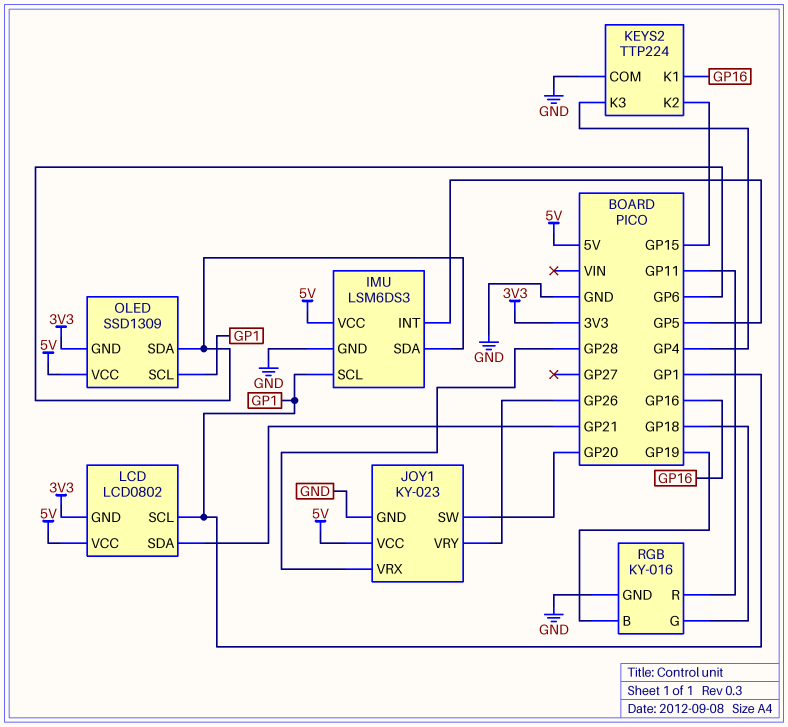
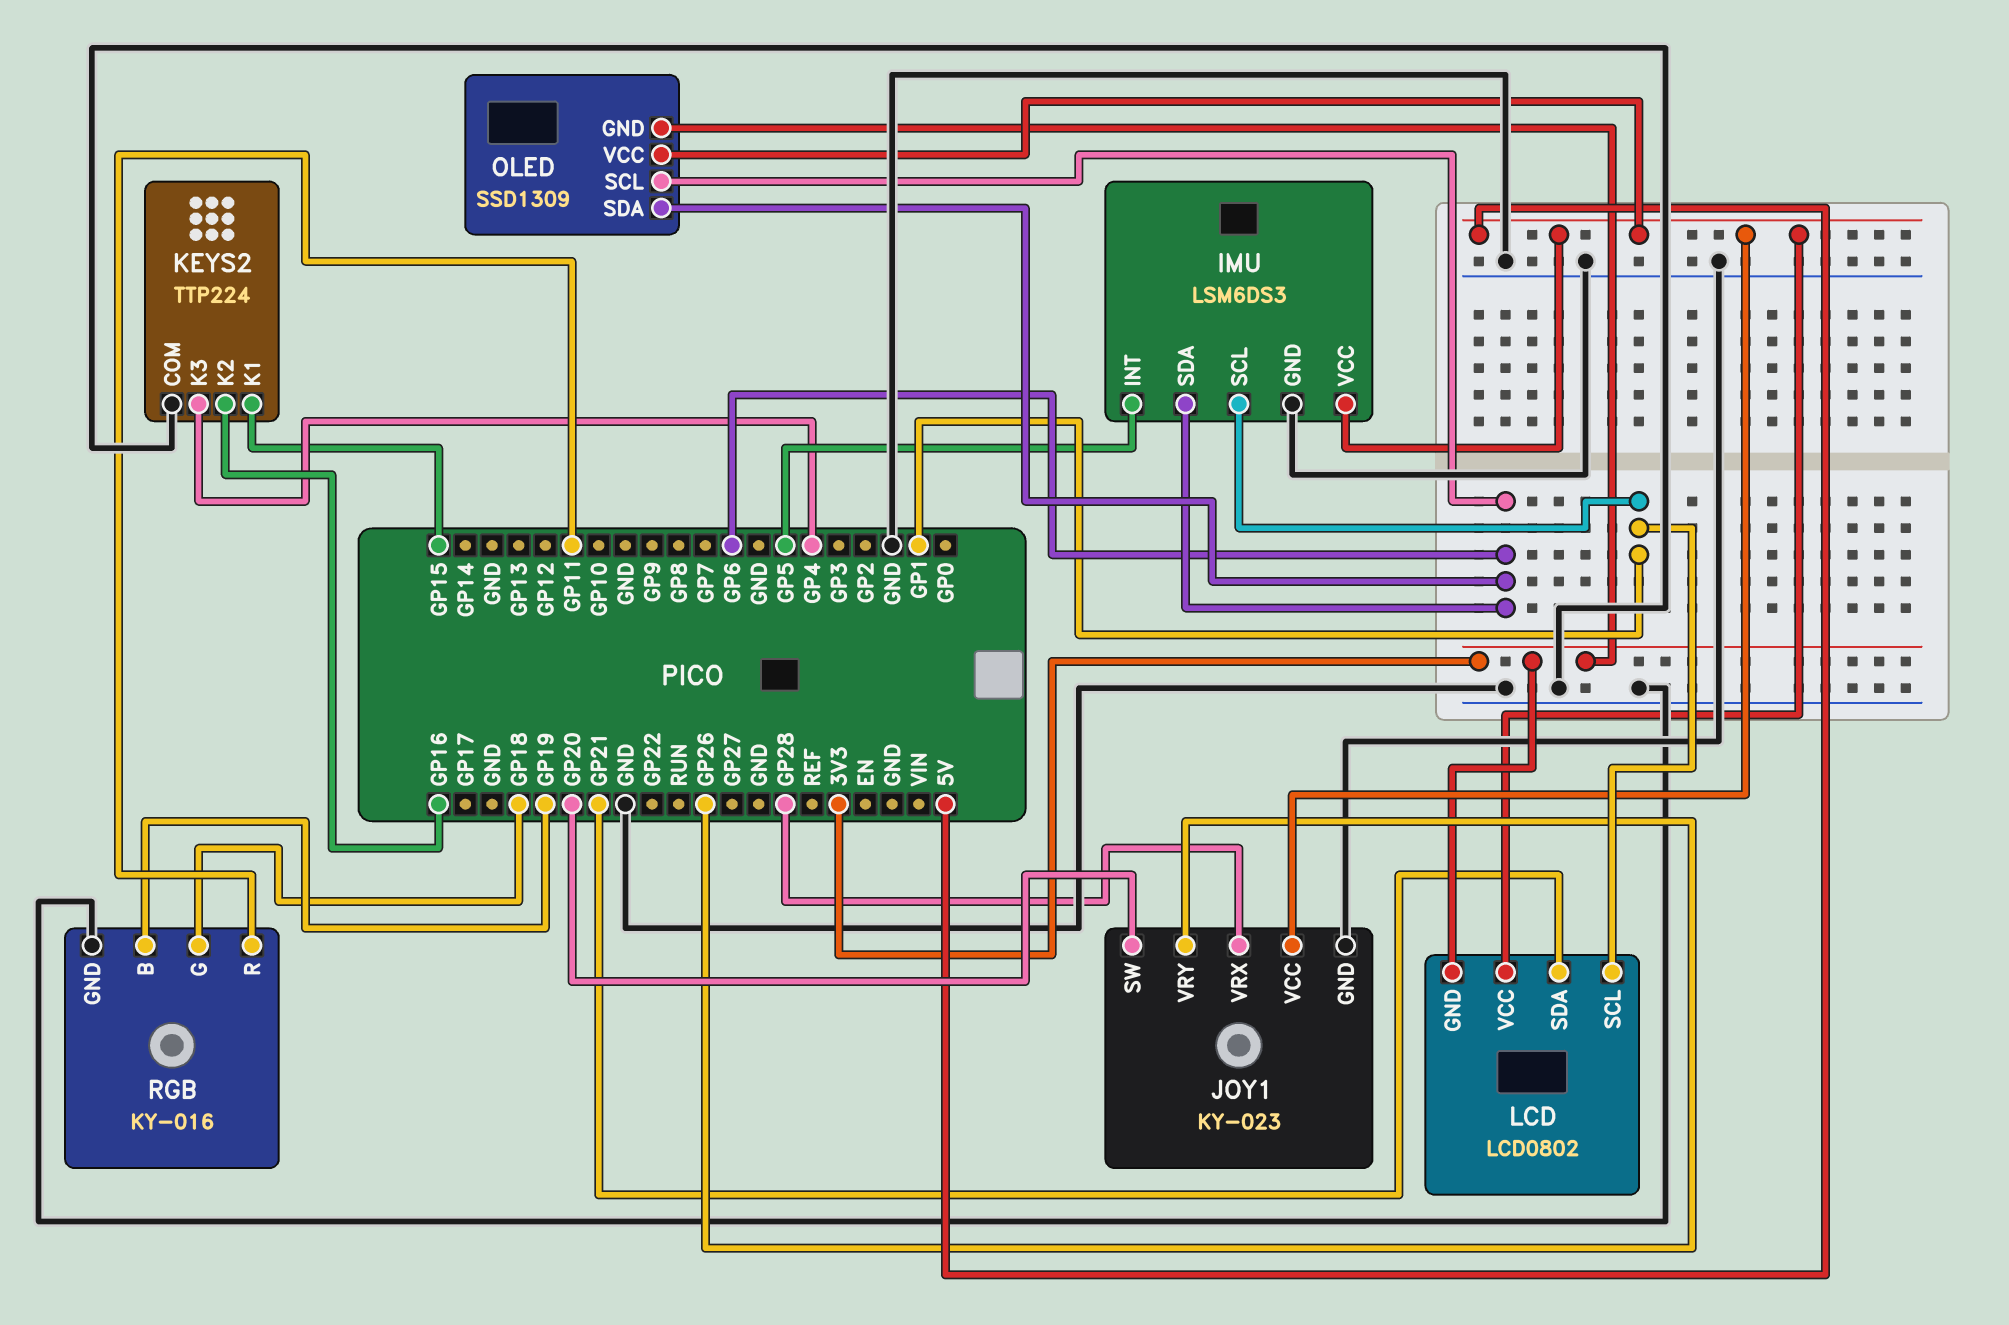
KEYS2 pin K1: GP16 -> GP15
KEYS2 pin K2: GP15 -> GP16
OLED pin SCL: GP1 -> GP6

